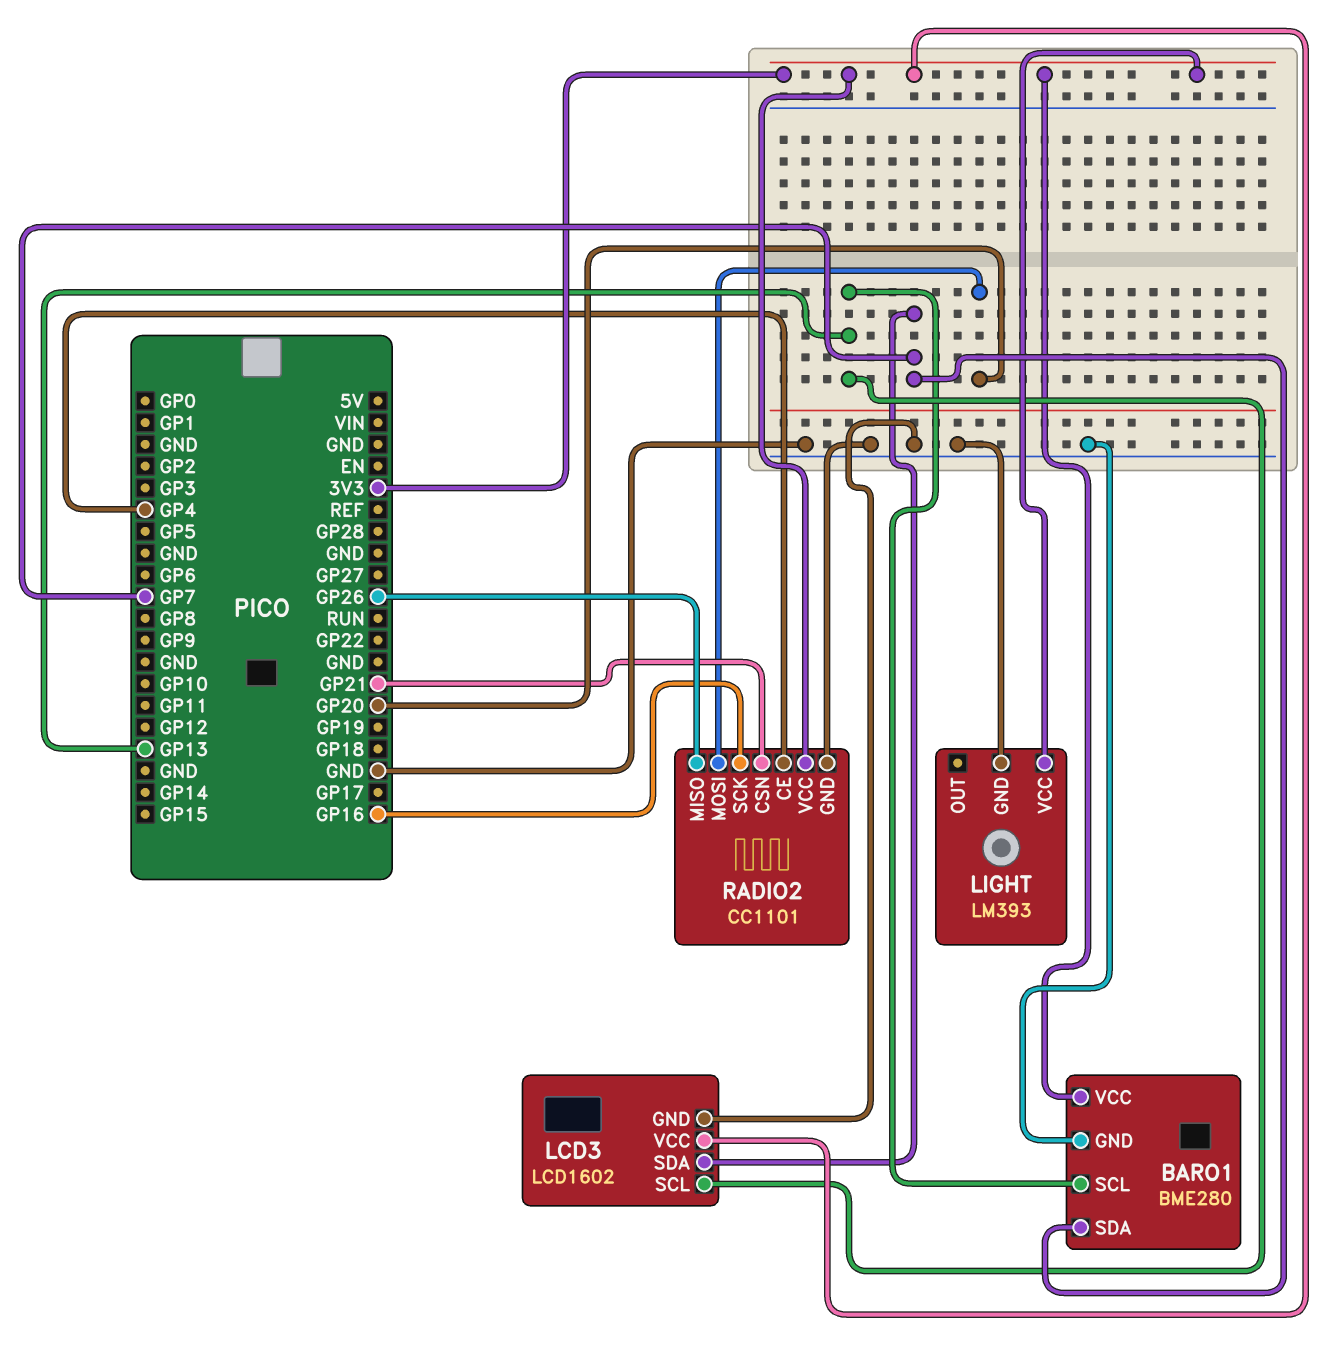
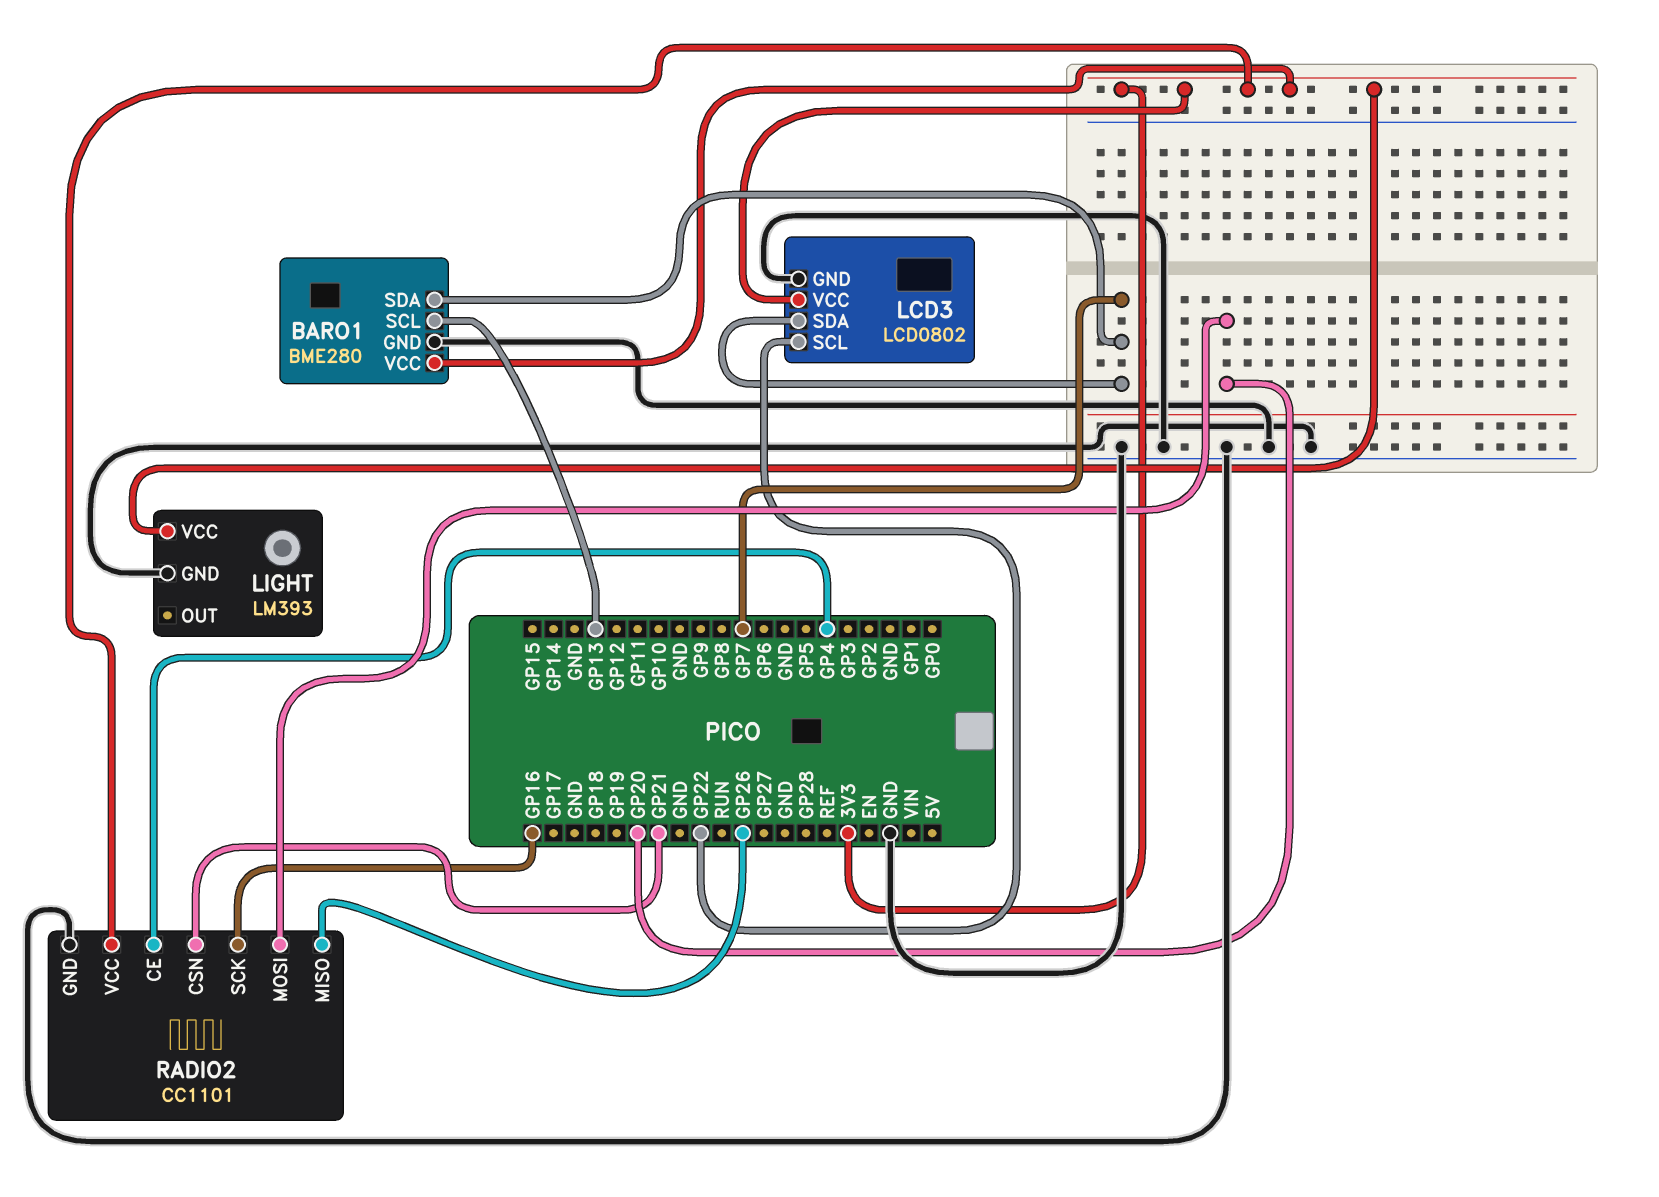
LCD3: LCD1602 -> LCD0802
LCD3 pin SCL: GP13 -> GP22

